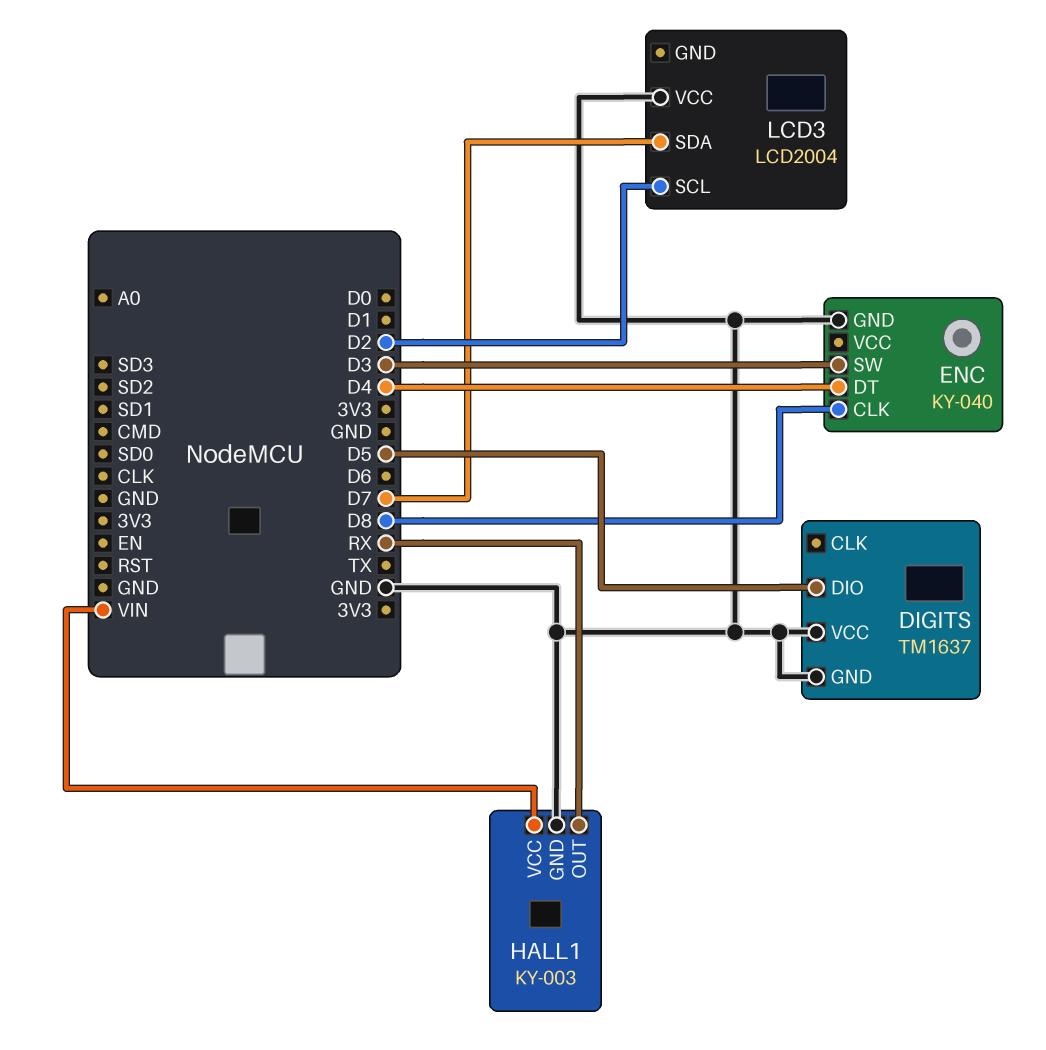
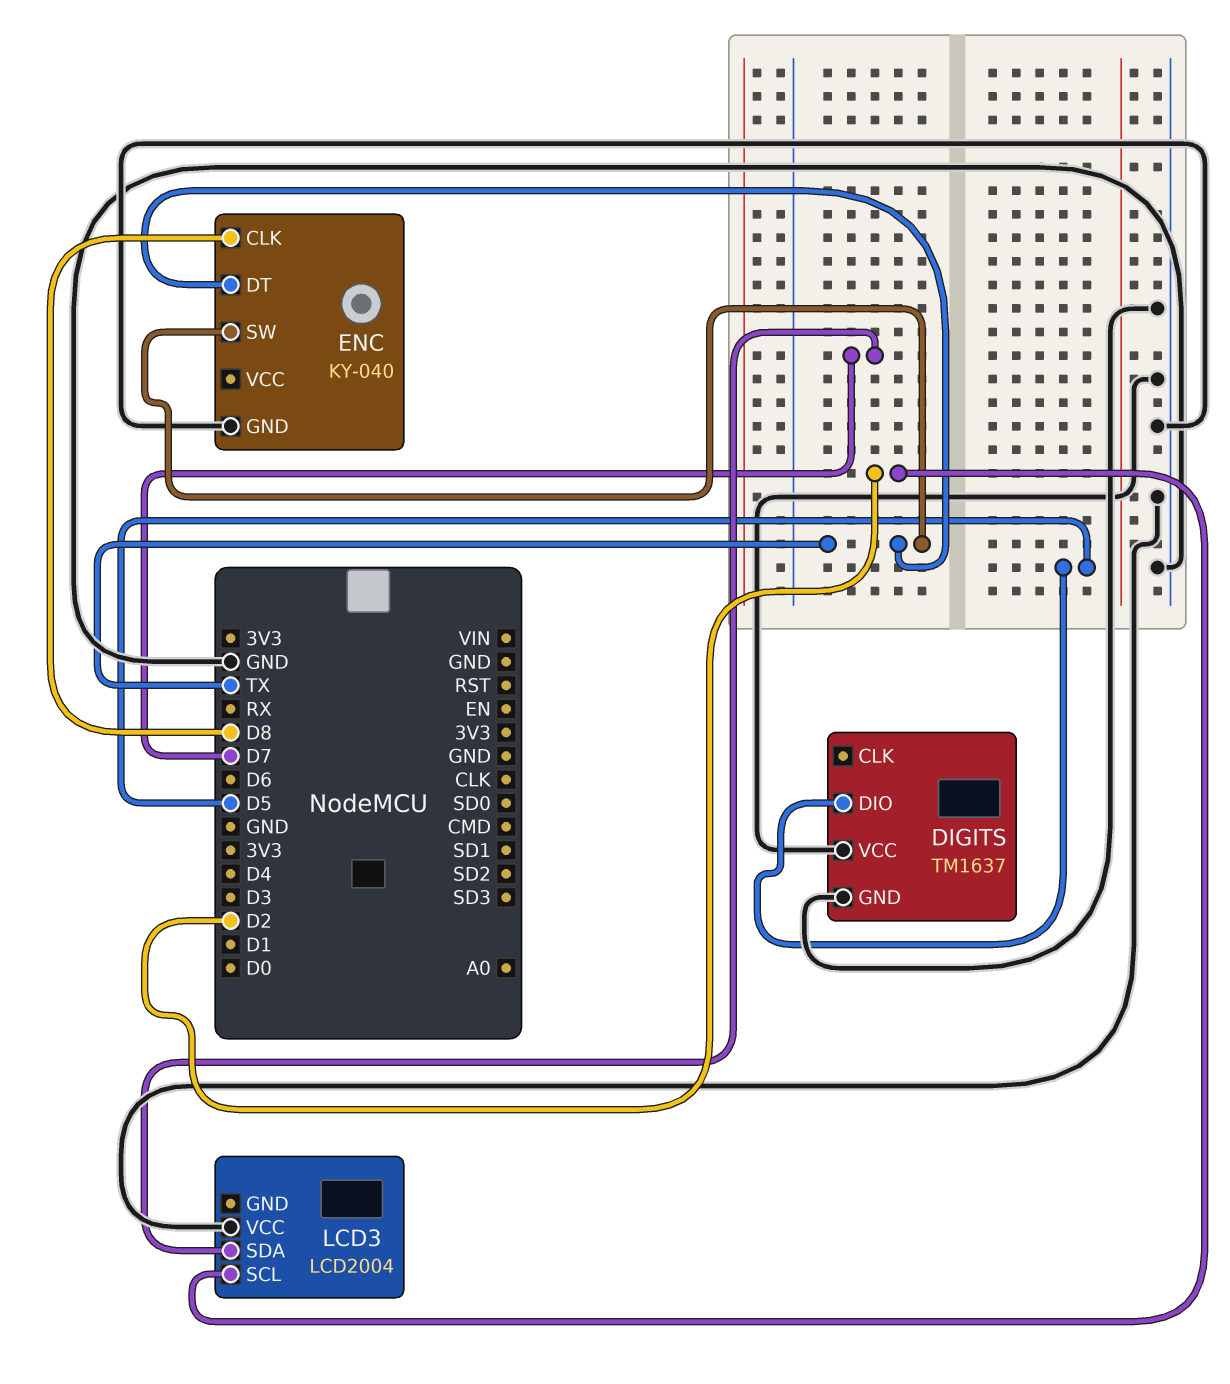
ENC pin DT: D4 -> TX
ENC pin SW: D3 -> TX
HALL1: KY-003 -> none
HALL1 pin GND: GND -> none
HALL1 pin OUT: RX -> none
HALL1 pin VCC: VIN -> none

